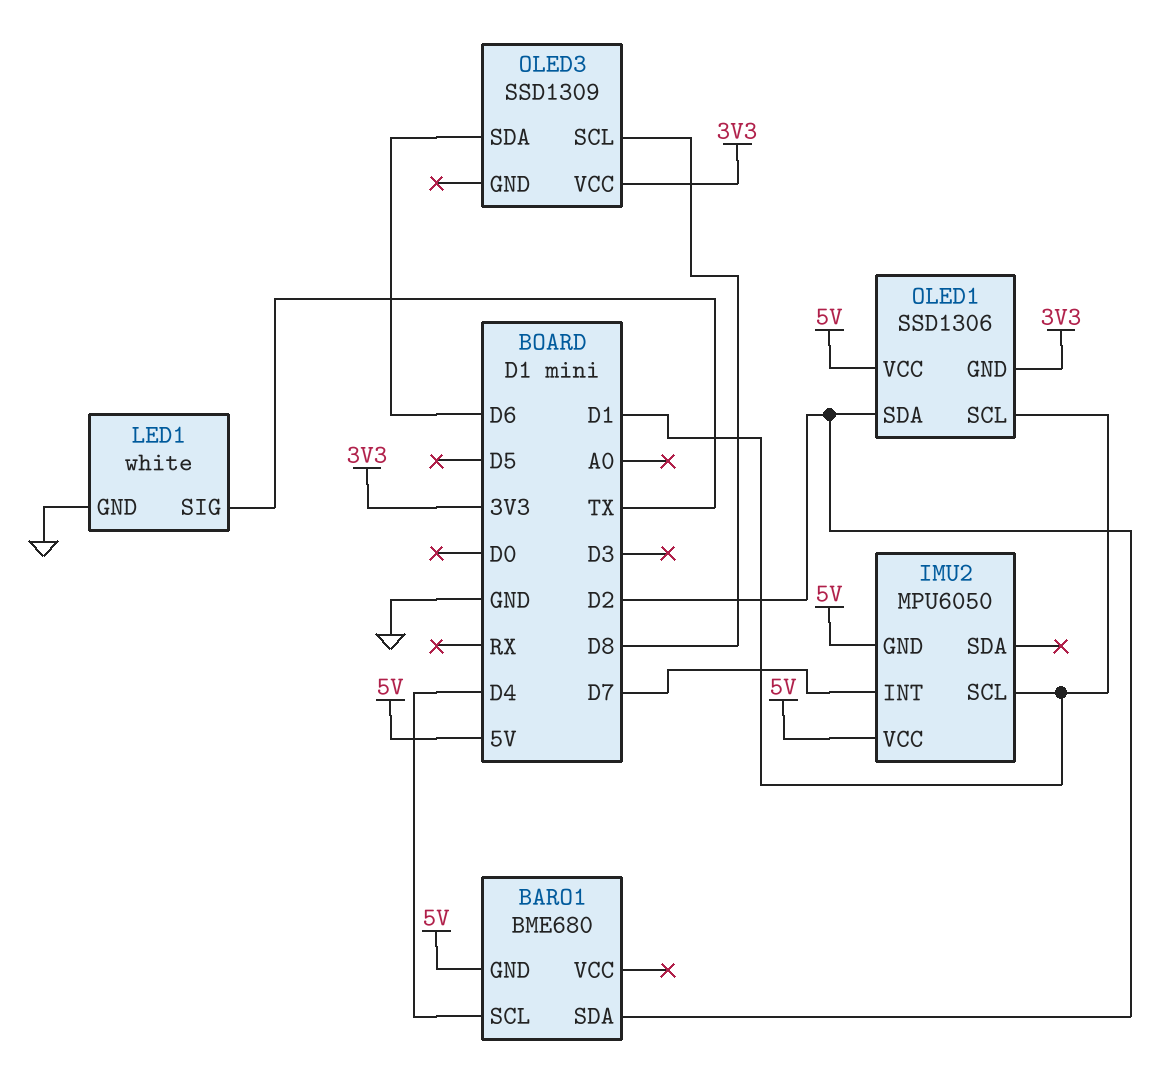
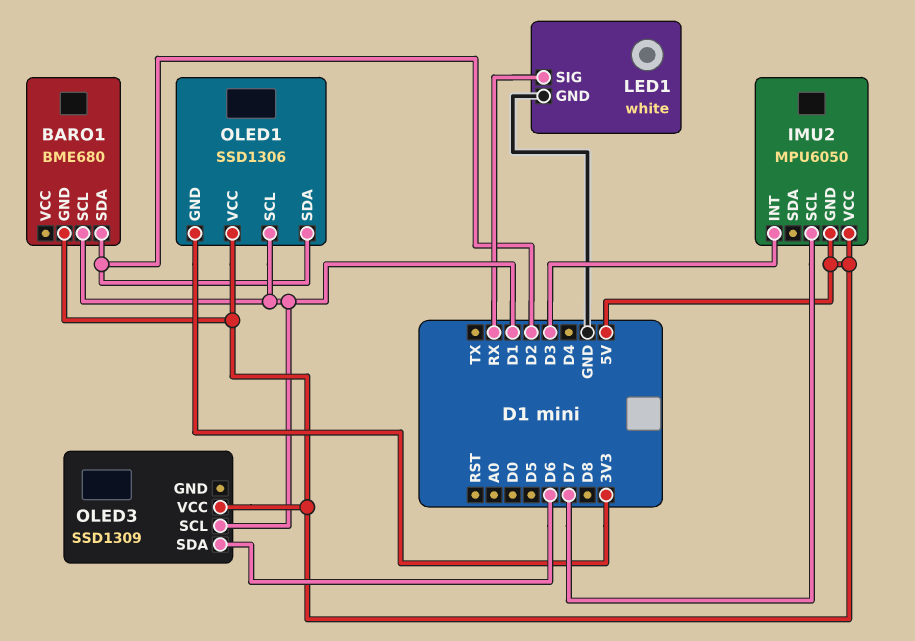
BARO1 pin SCL: D4 -> D1
IMU2 pin INT: D7 -> D3
IMU2 pin SCL: D1 -> D7
LED1 pin SIG: TX -> RX
OLED3 pin SCL: D8 -> D1
OLED3 pin VCC: 3V3 -> 5V

